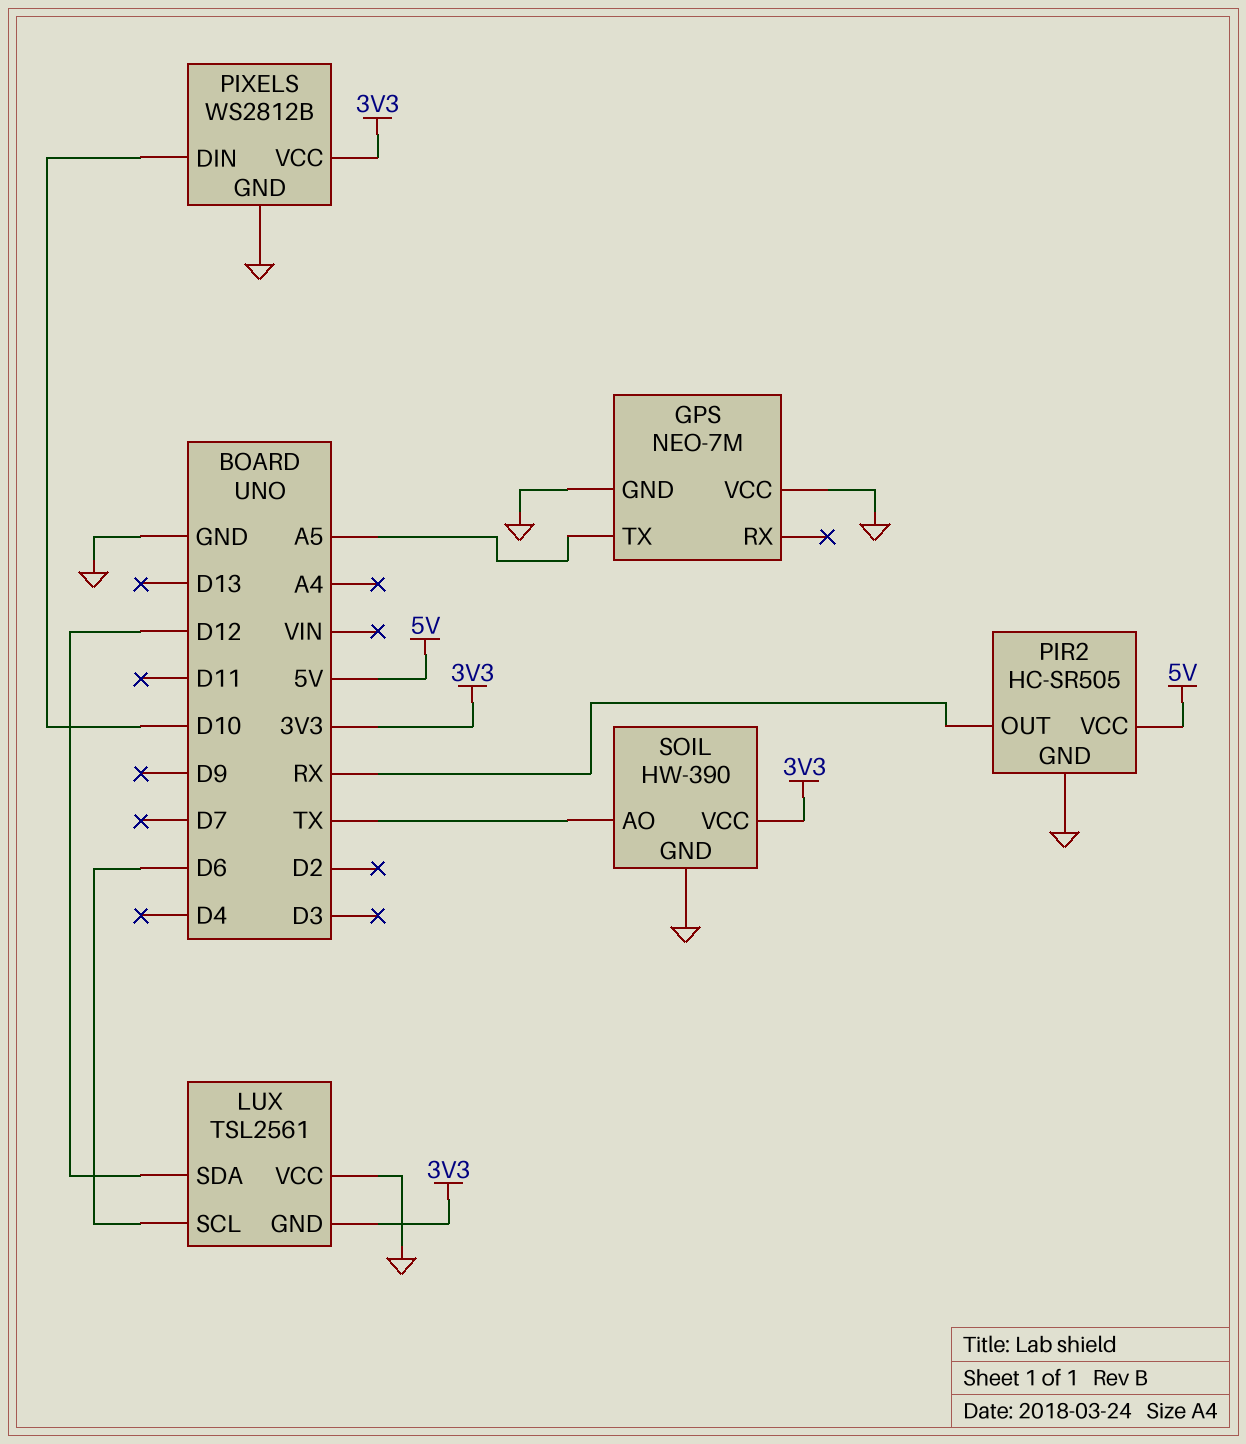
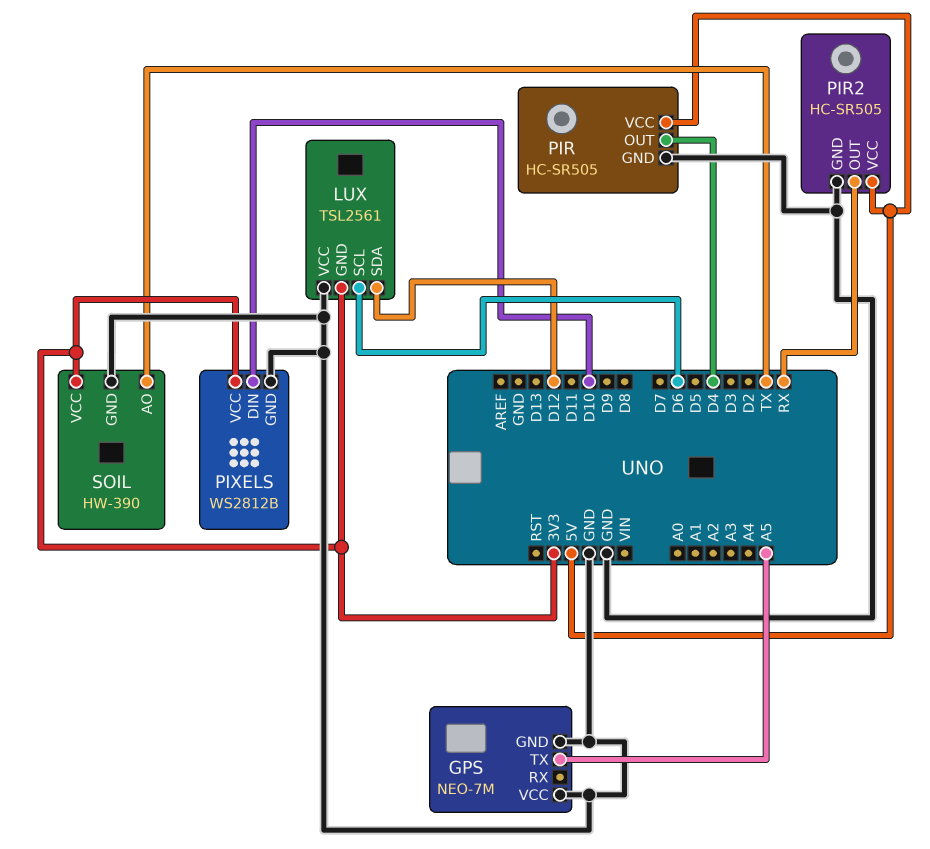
PIR: none -> HC-SR505
PIR pin GND: none -> GND
PIR pin OUT: none -> D4
PIR pin VCC: none -> 5V

